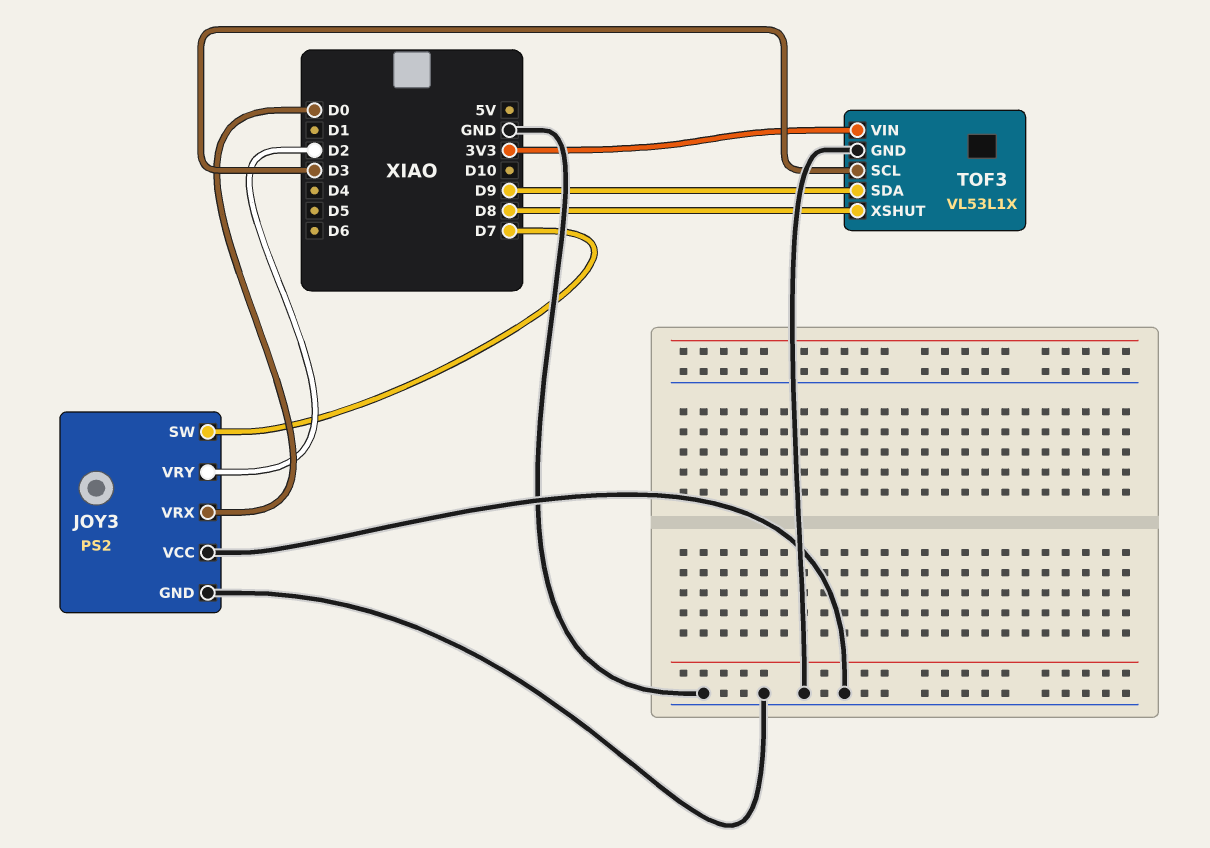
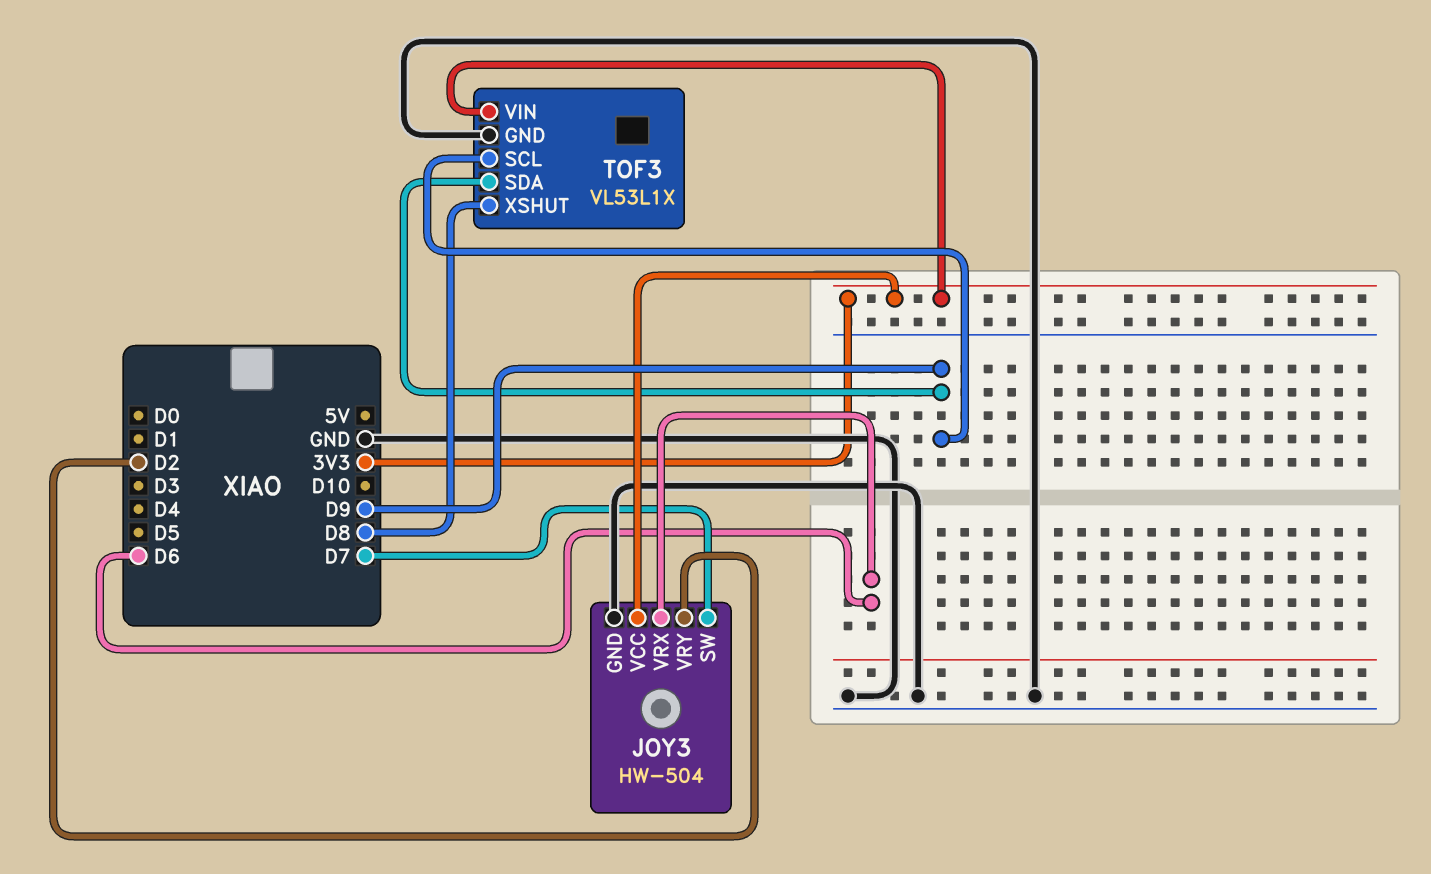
JOY3: PS2 -> HW-504
JOY3 pin VCC: GND -> 3V3
JOY3 pin VRX: D0 -> D6
TOF3 pin SCL: D3 -> D9

